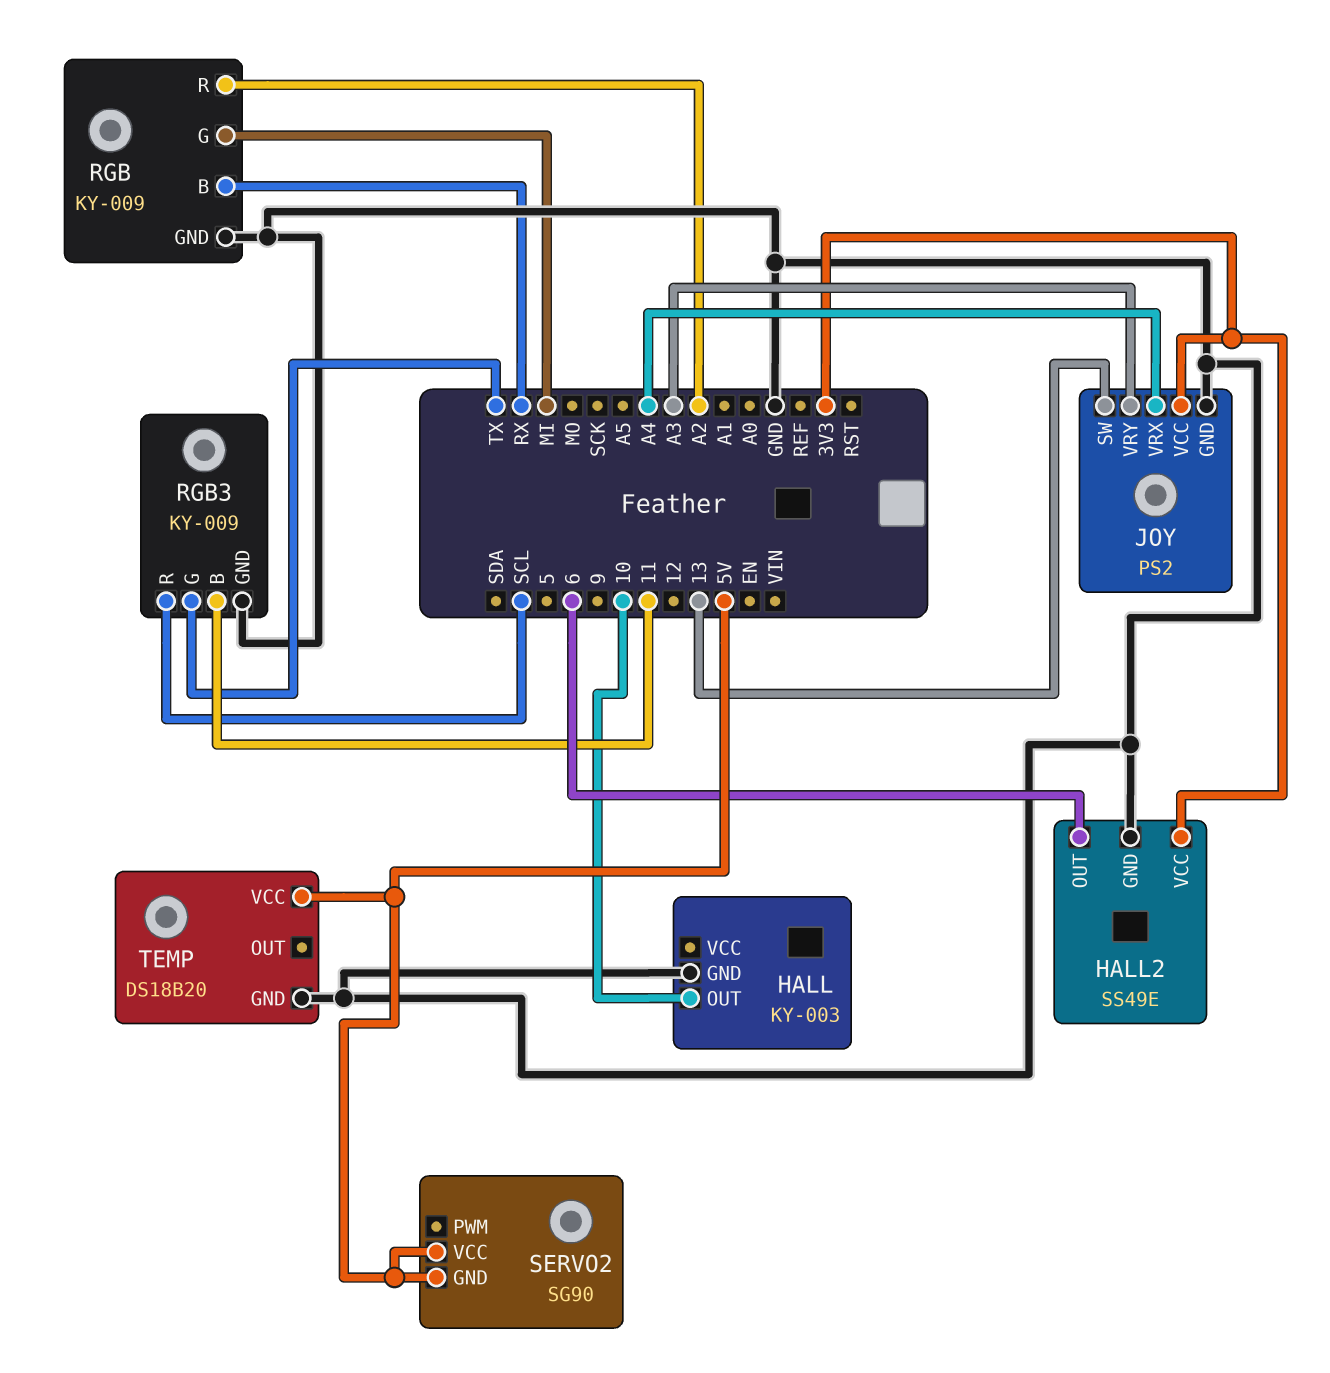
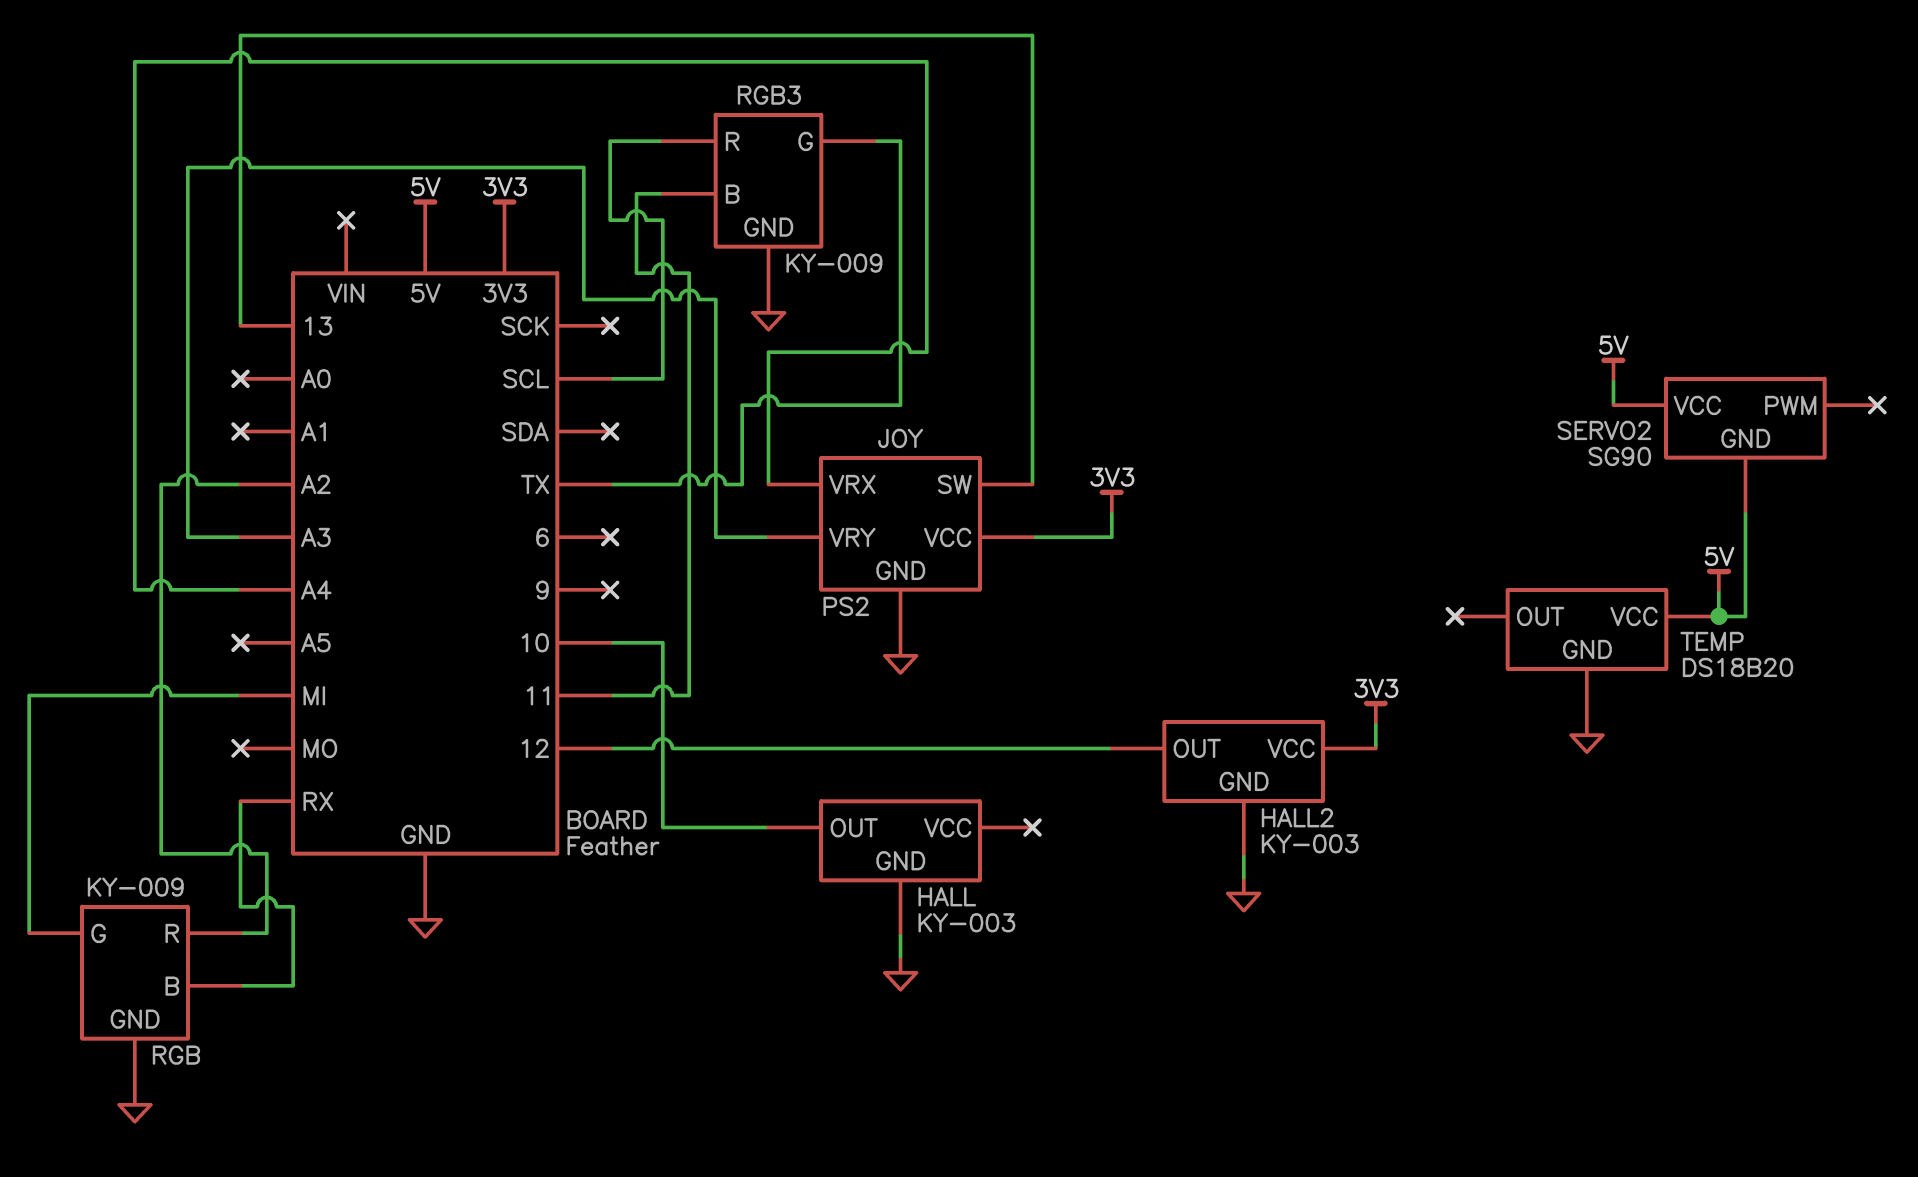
HALL2: SS49E -> KY-003
HALL2 pin OUT: 6 -> 12

